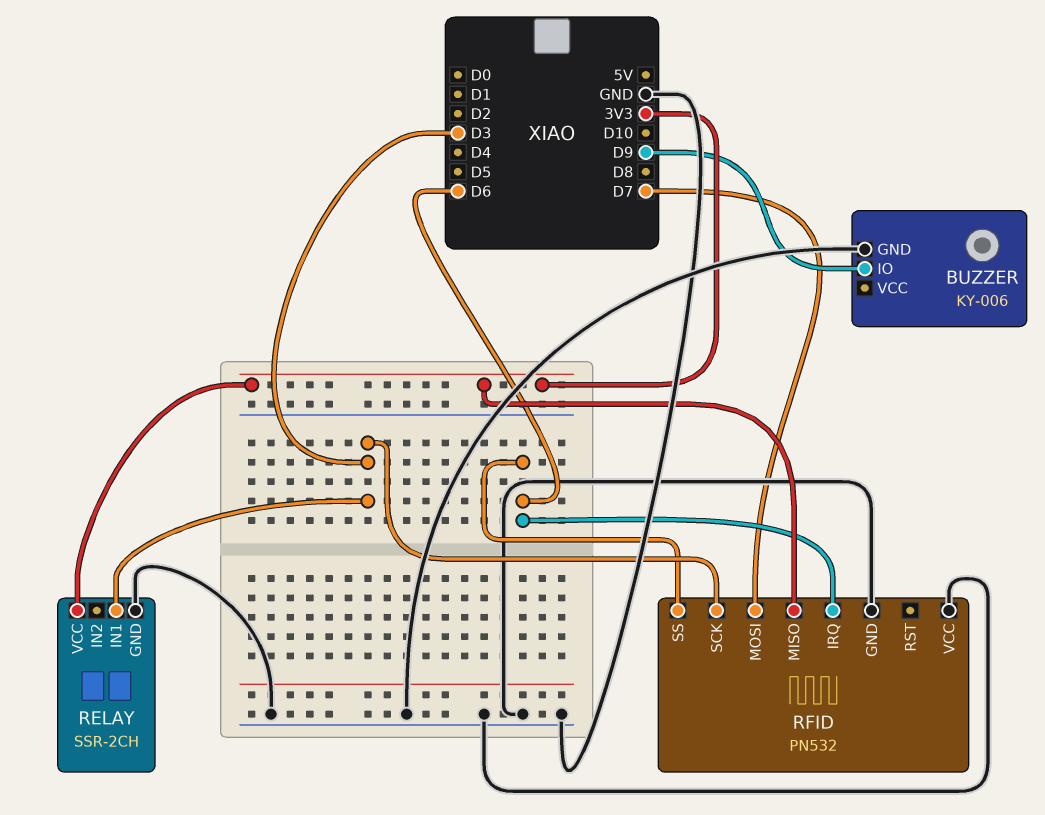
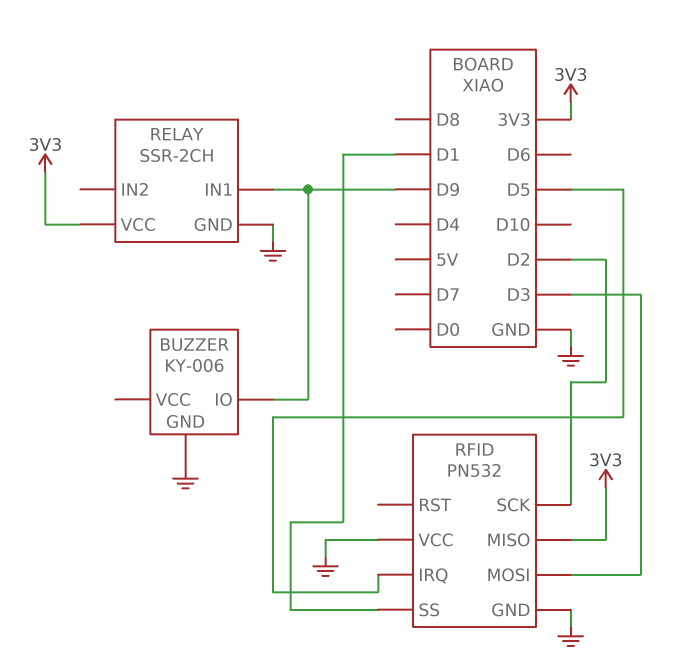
RELAY pin IN1: D3 -> D9
RFID pin IRQ: D6 -> D5
RFID pin MOSI: D7 -> D3
RFID pin SCK: D3 -> D2
RFID pin SS: D6 -> D1

